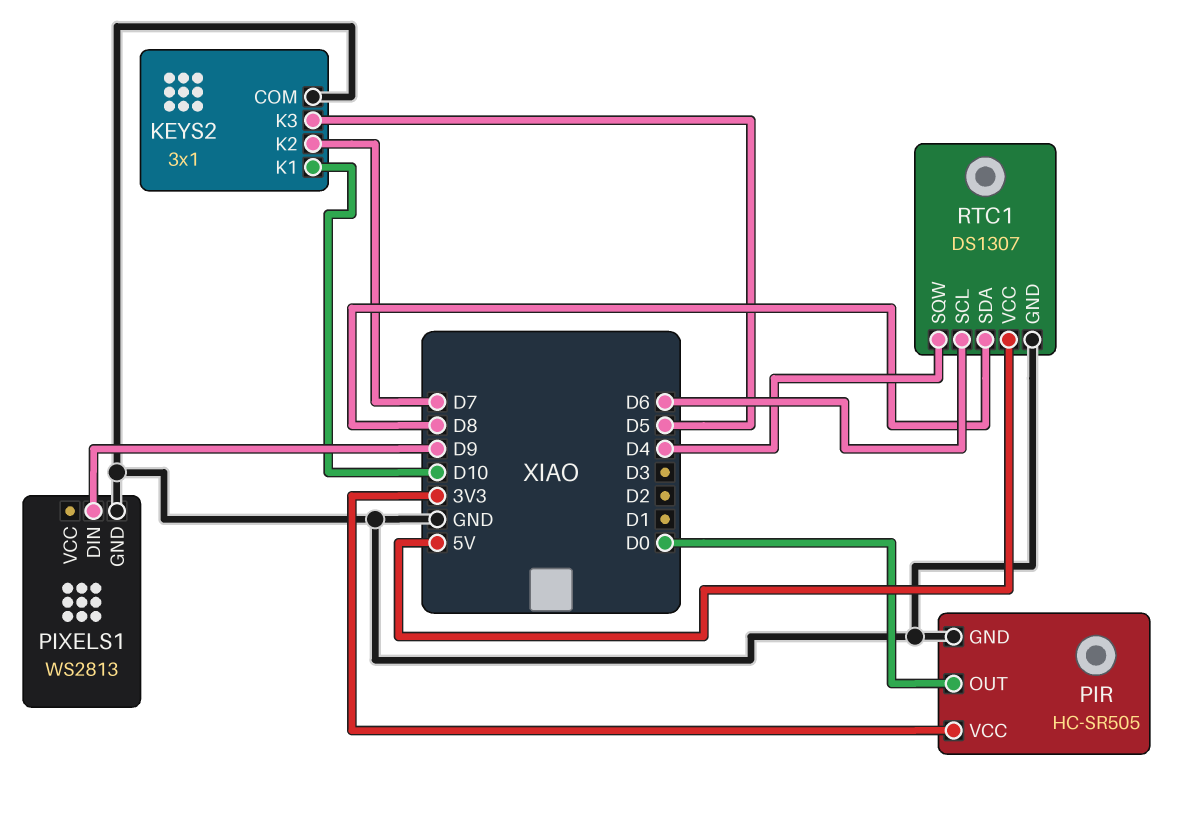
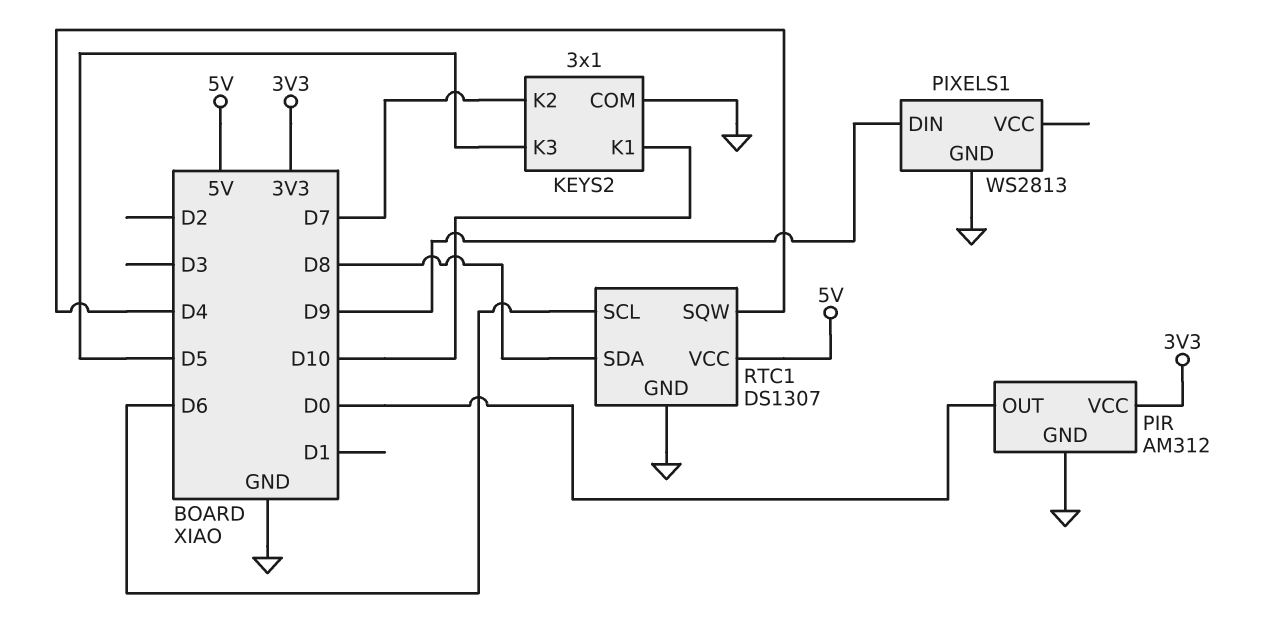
PIR: HC-SR505 -> AM312

